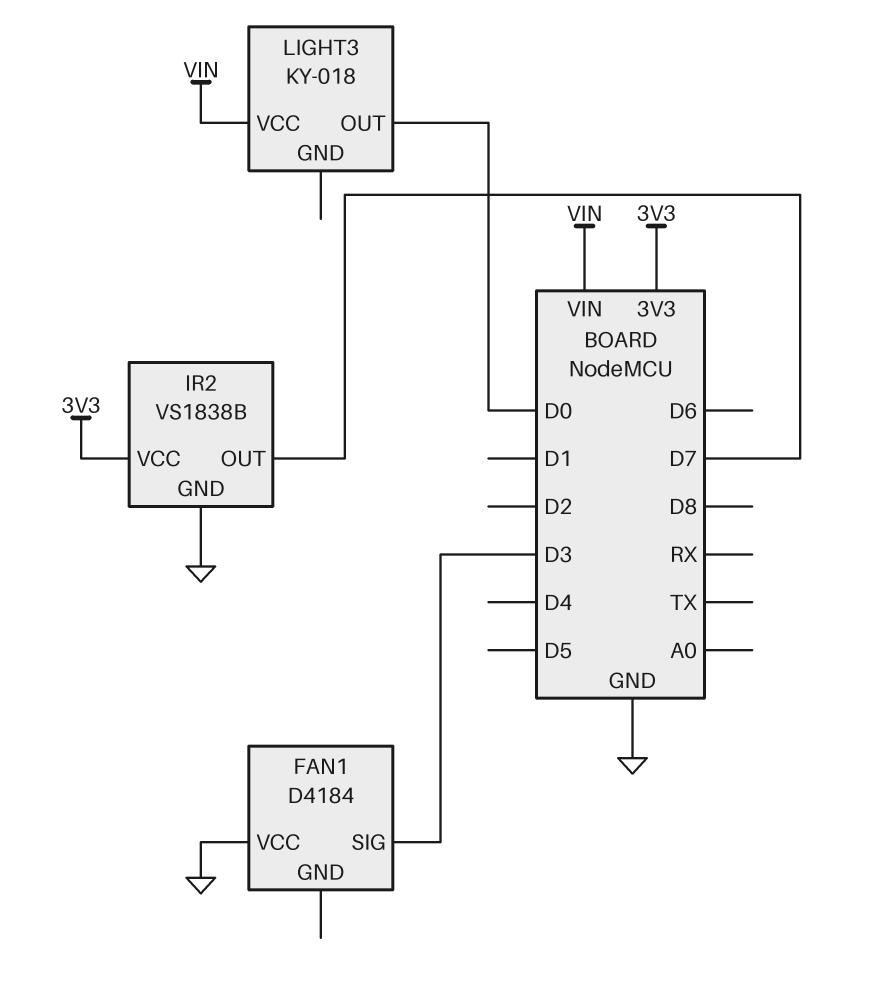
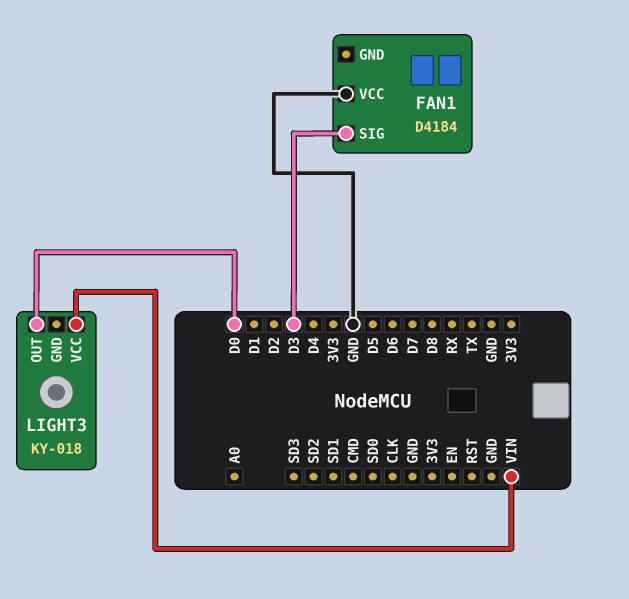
IR2: VS1838B -> none
IR2 pin GND: GND -> none
IR2 pin OUT: D7 -> none
IR2 pin VCC: 3V3 -> none

